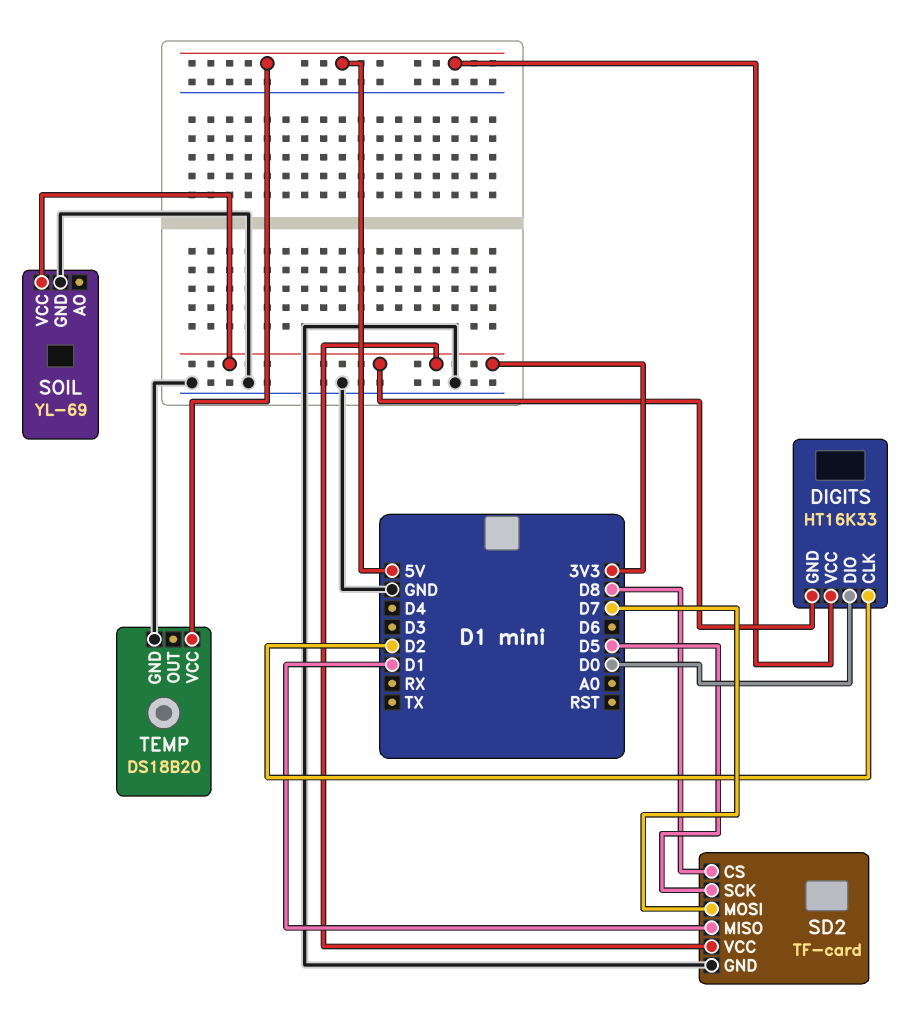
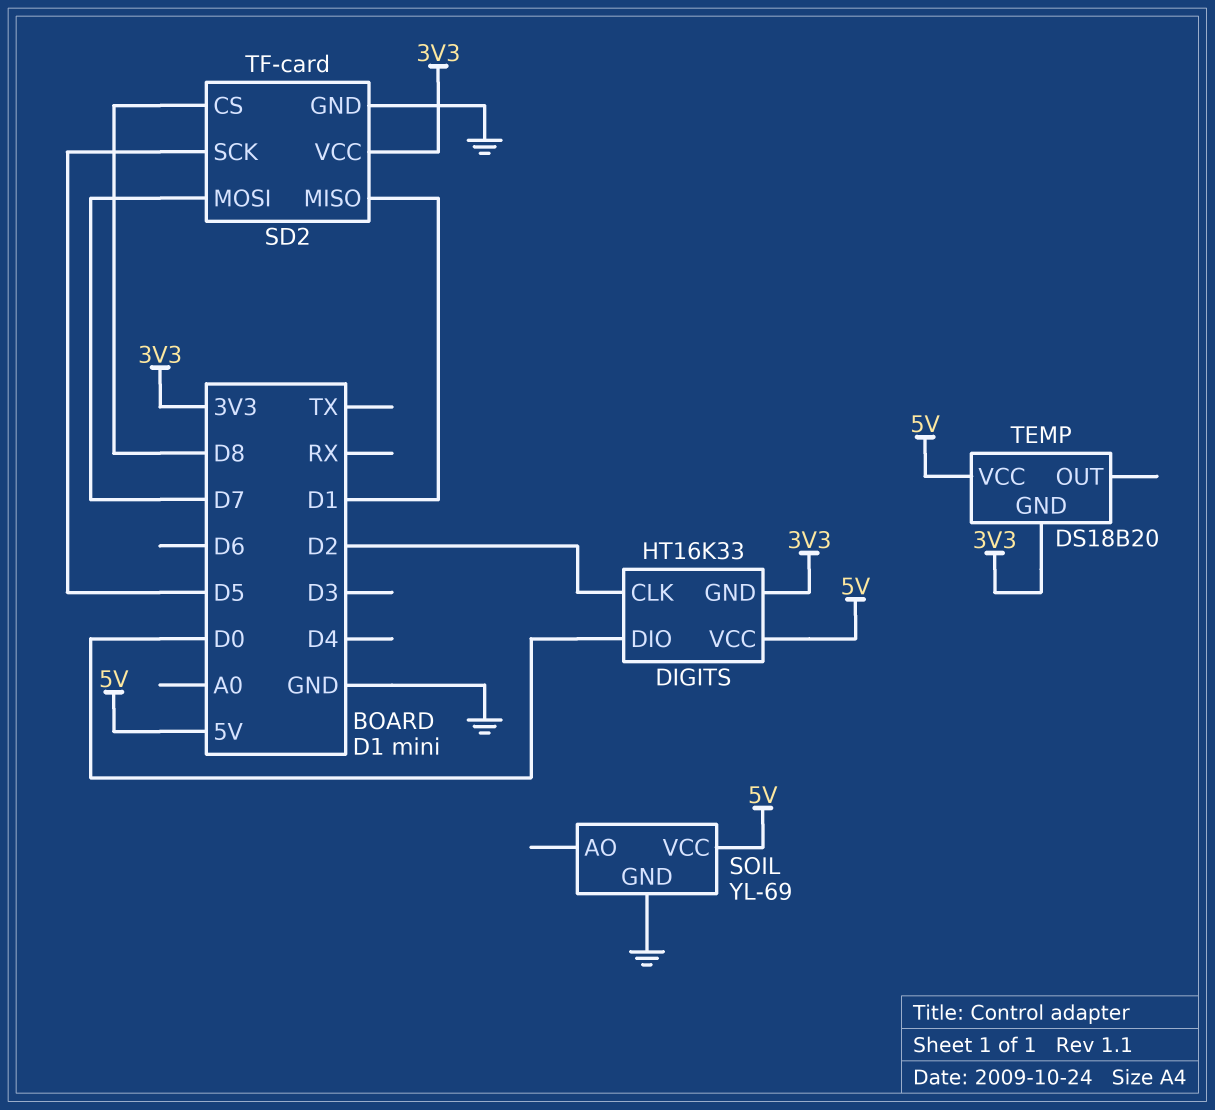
SOIL pin VCC: 3V3 -> 5V
TEMP pin GND: GND -> 3V3

